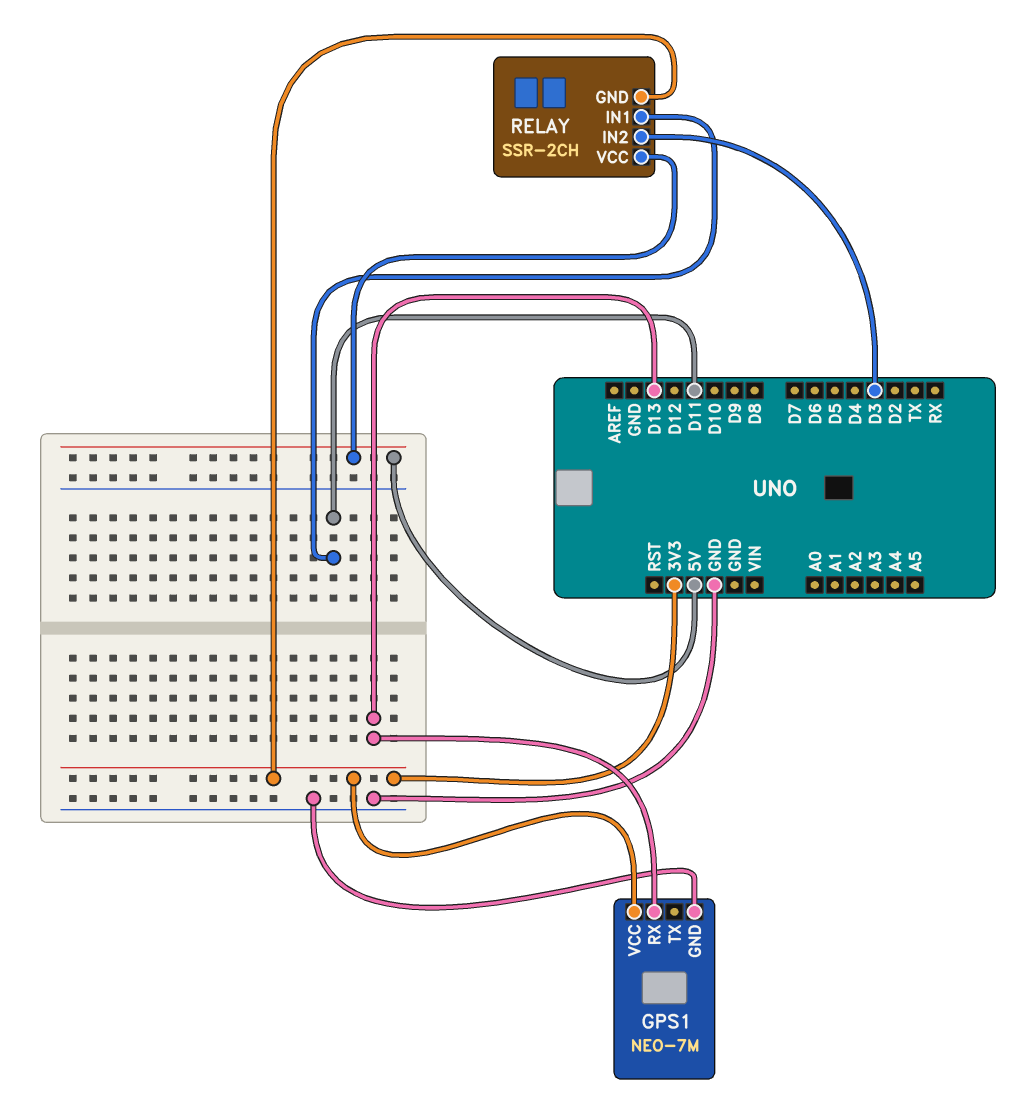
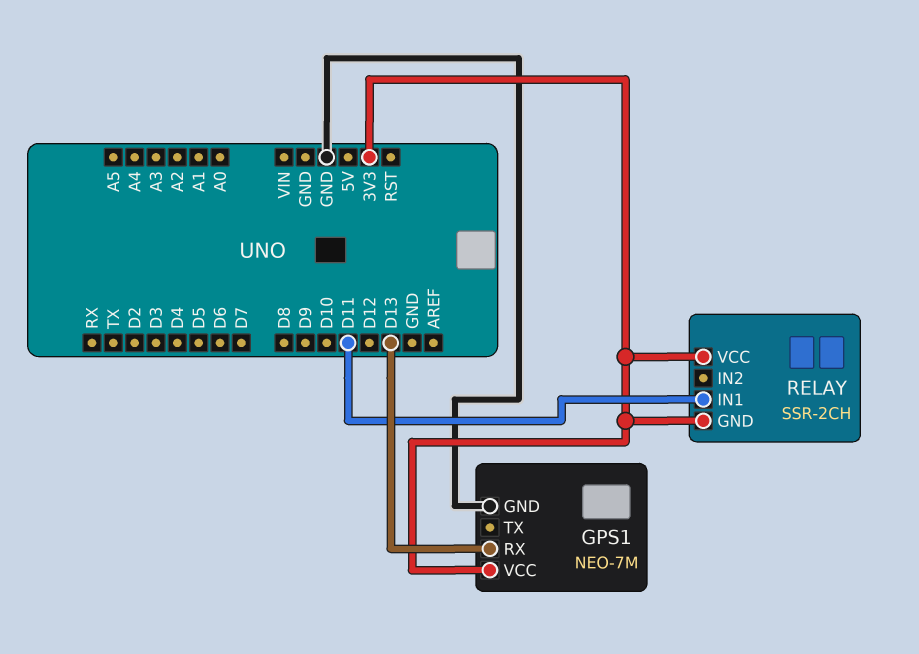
RELAY pin IN2: D3 -> none
RELAY pin VCC: 5V -> 3V3

